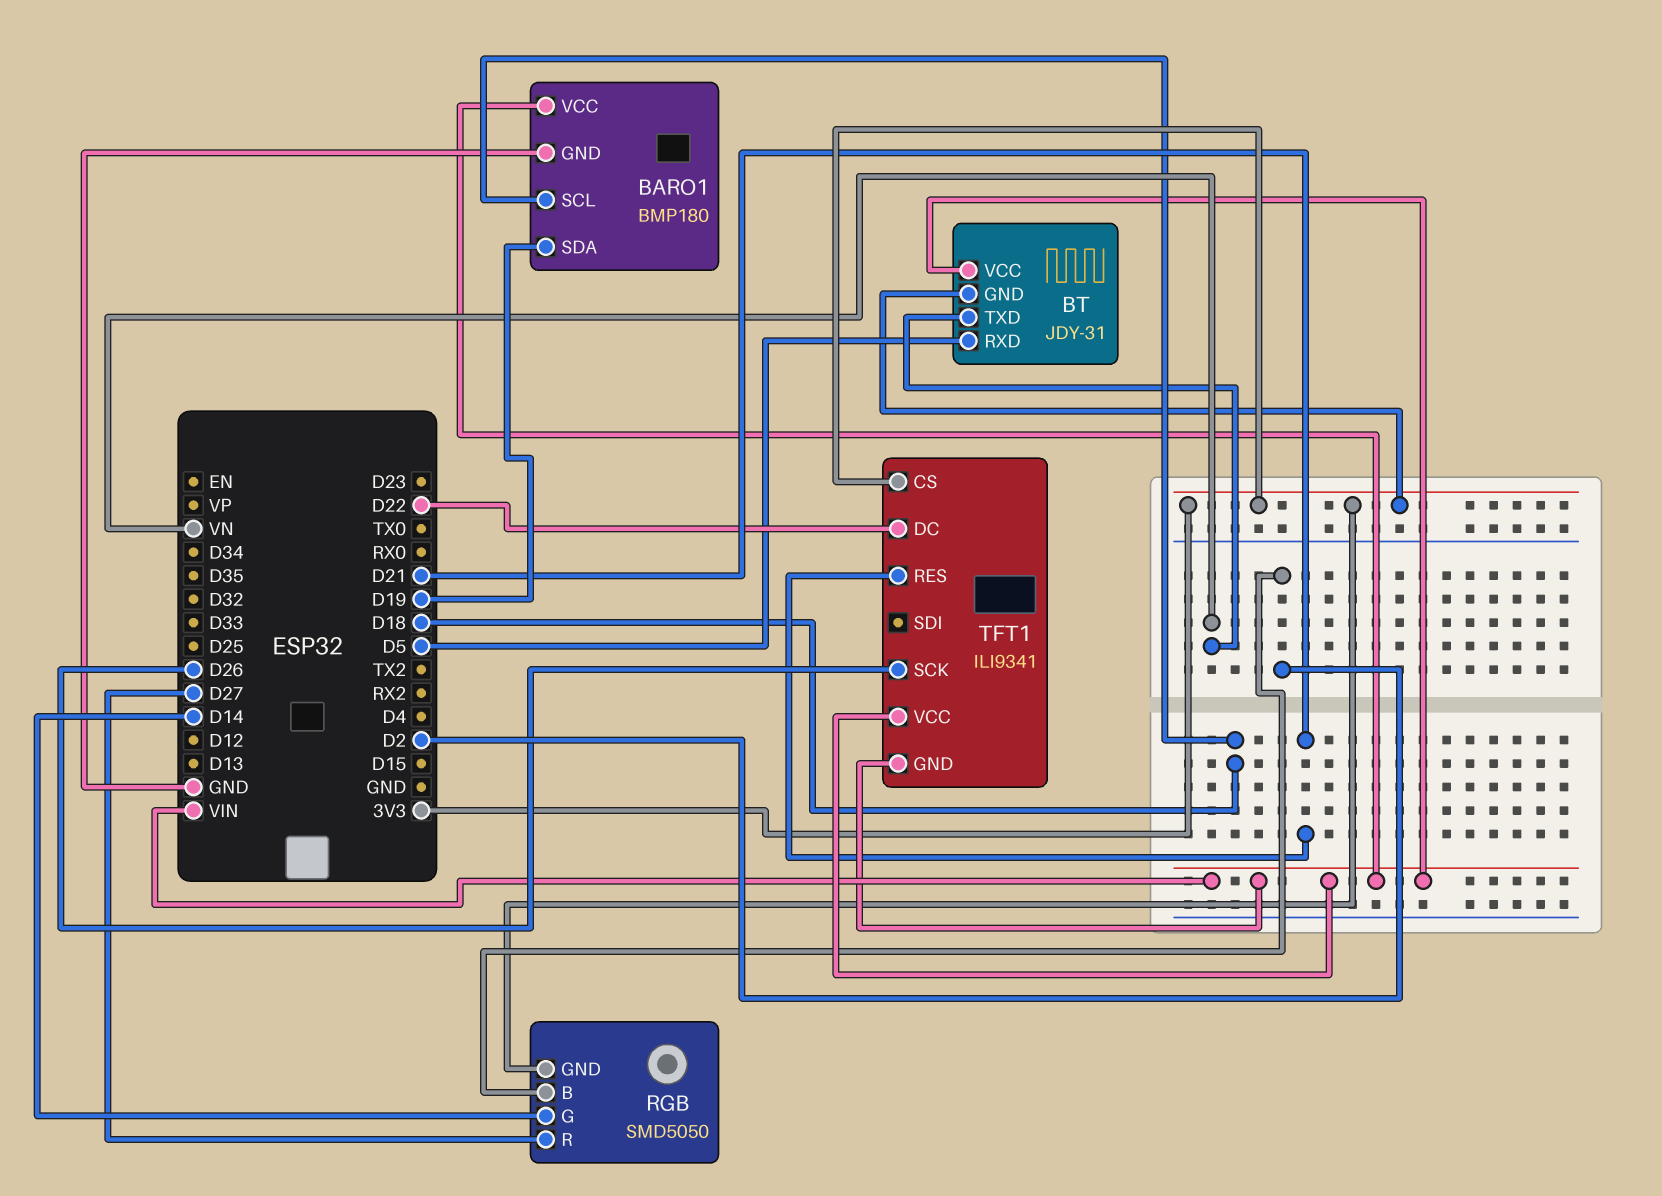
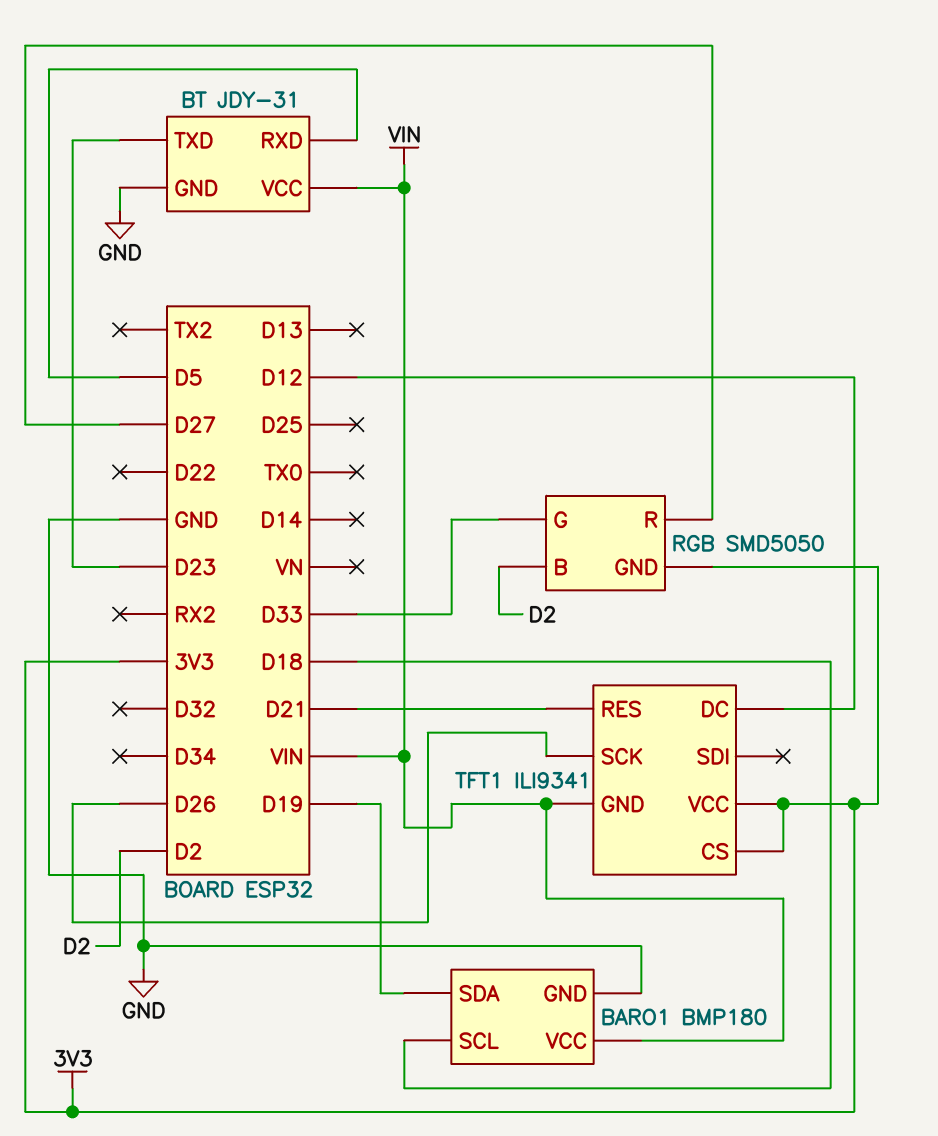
BT pin GND: 3V3 -> GND
BT pin TXD: VN -> D23
RGB pin G: D14 -> D33
TFT1 pin DC: D22 -> D12
TFT1 pin VCC: VIN -> 3V3

